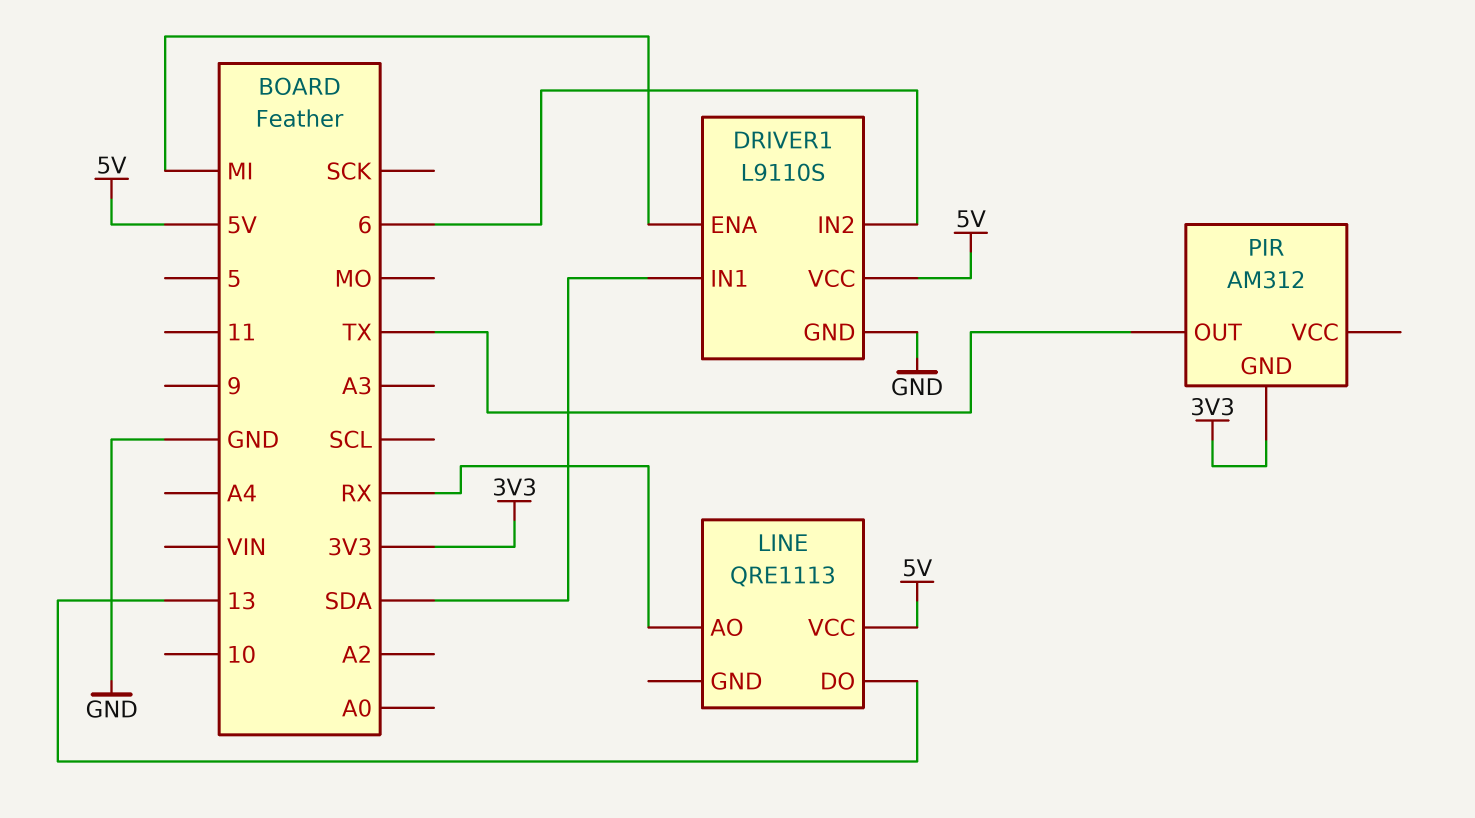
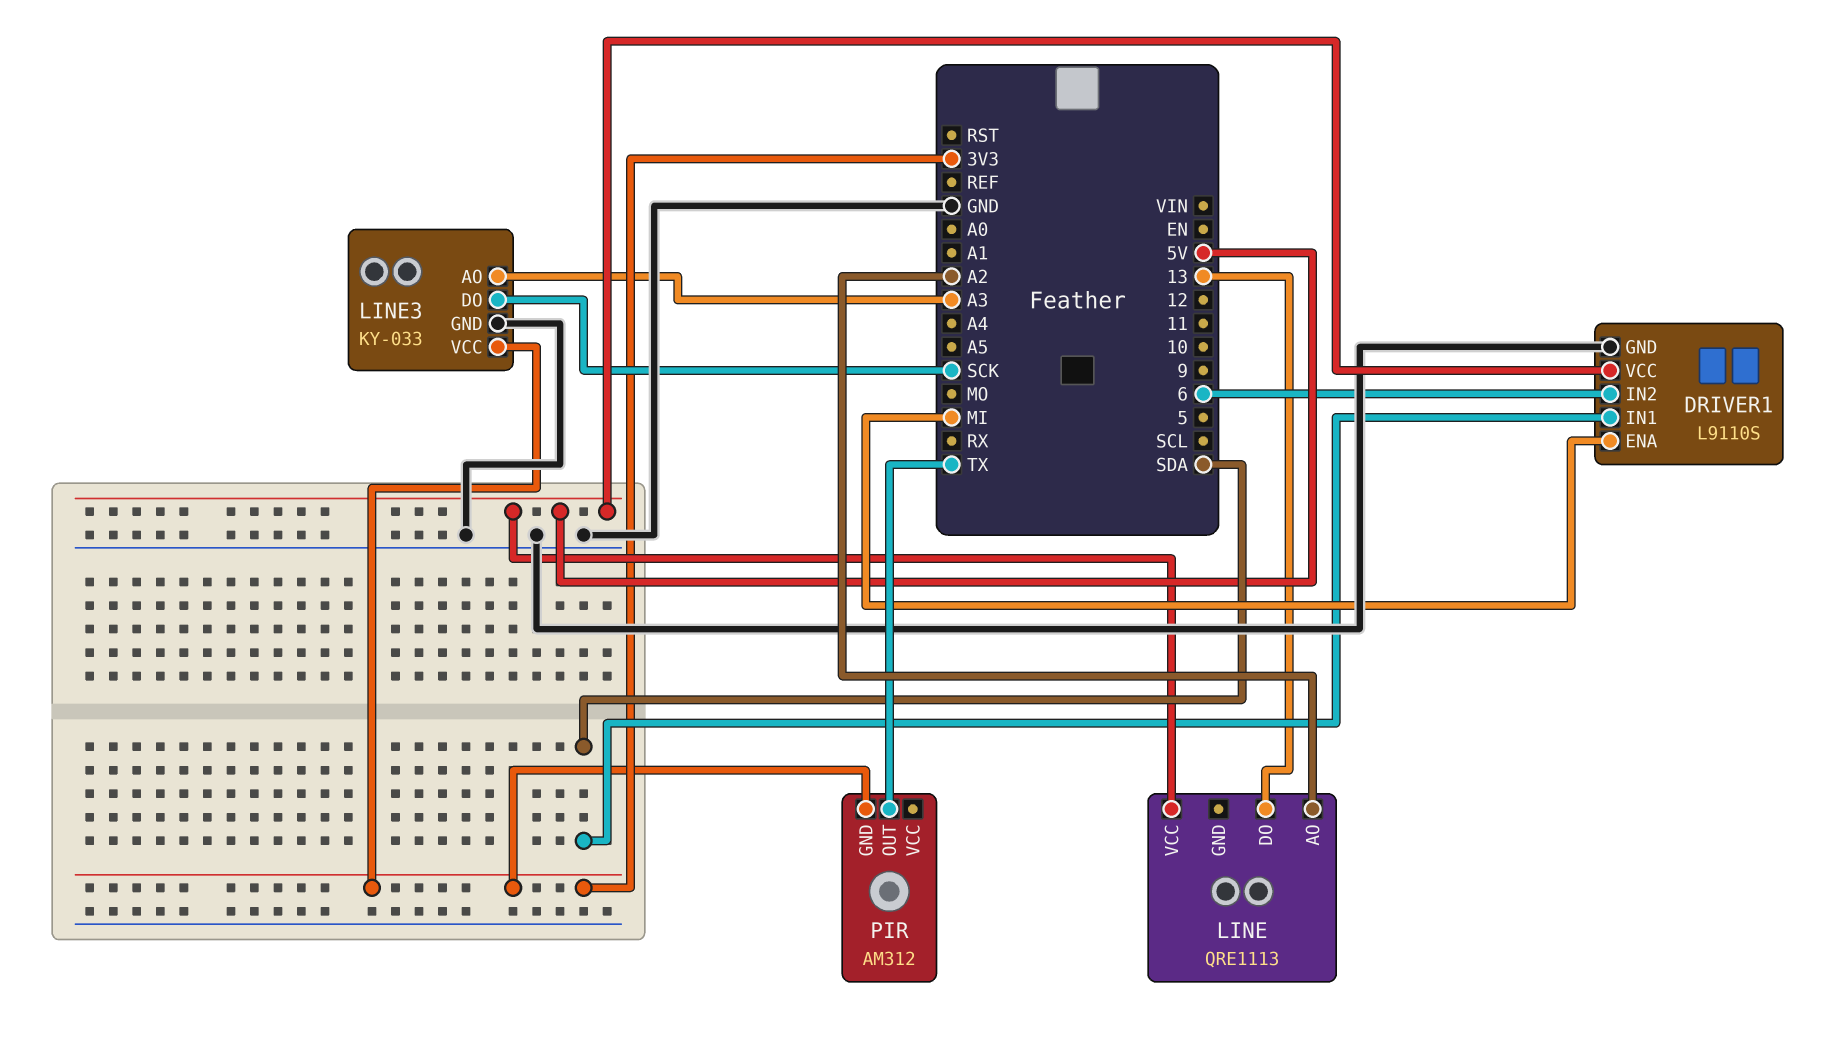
LINE pin AO: RX -> A2
LINE3: none -> KY-033
LINE3 pin AO: none -> A3
LINE3 pin DO: none -> SCK
LINE3 pin GND: none -> GND
LINE3 pin VCC: none -> 3V3

